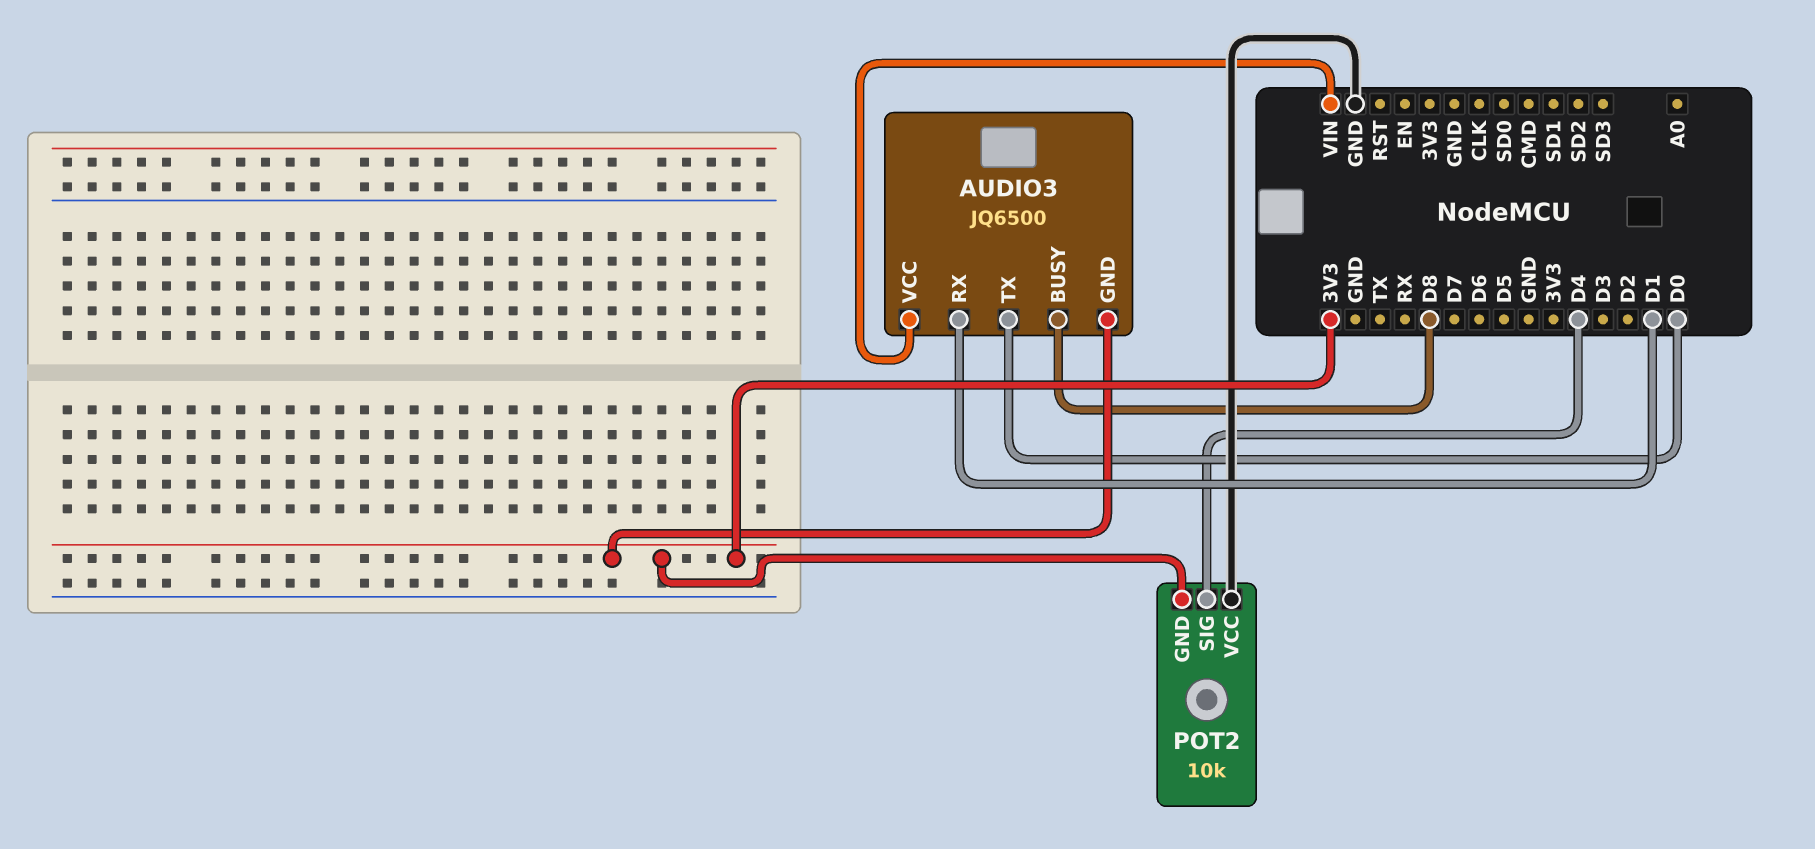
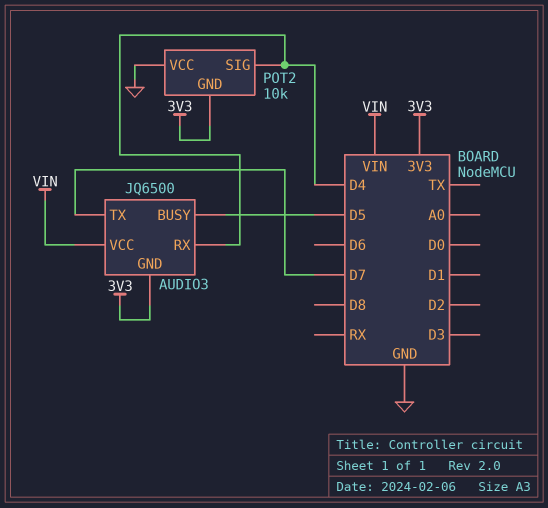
AUDIO3 pin BUSY: D8 -> D5
AUDIO3 pin RX: D1 -> D4
AUDIO3 pin TX: D0 -> D7

